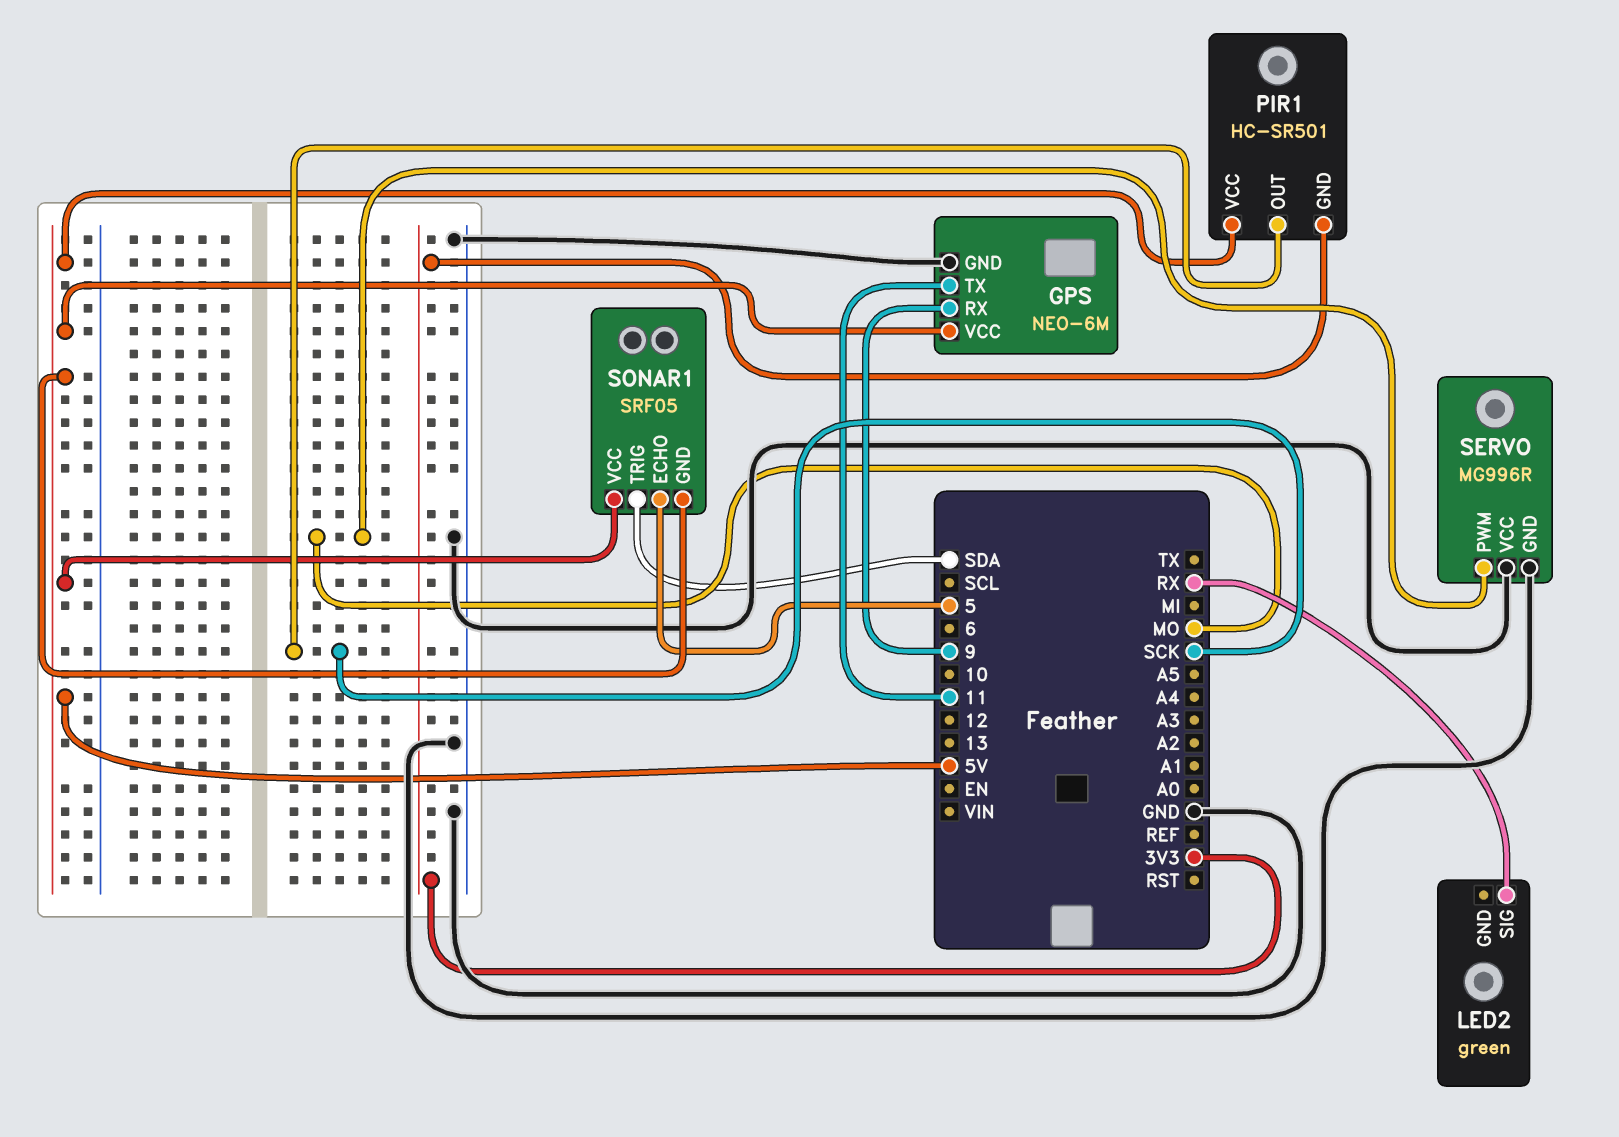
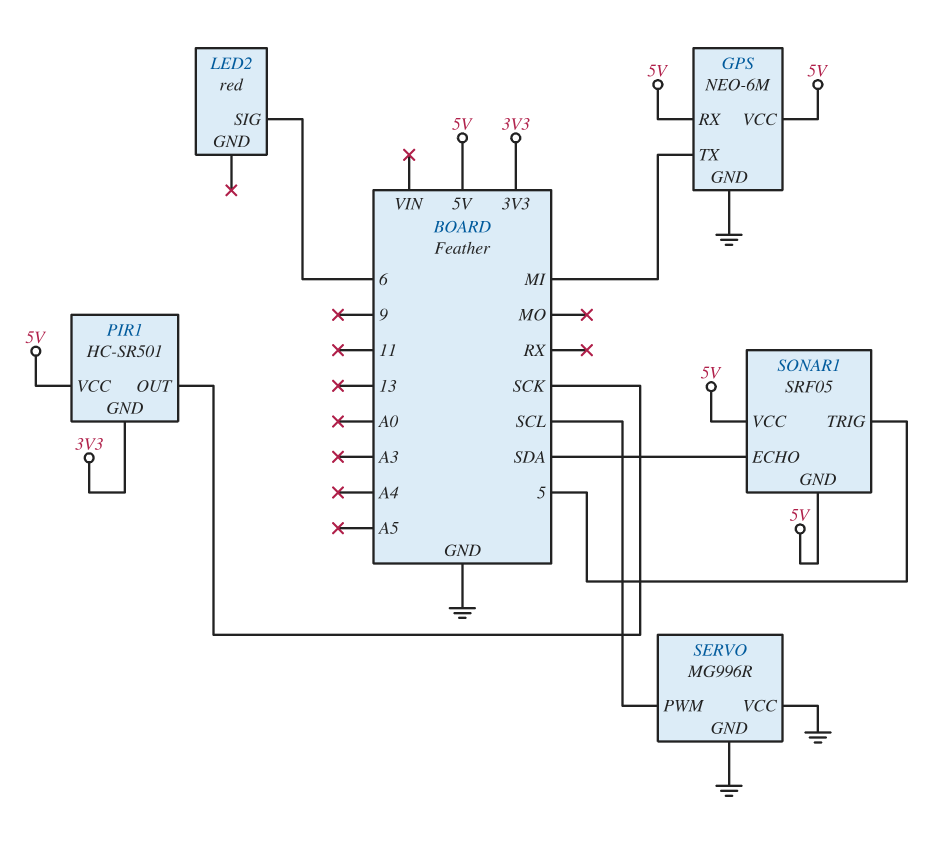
GPS pin RX: 9 -> 5V
GPS pin TX: 11 -> MI
LED2: green -> red
LED2 pin SIG: RX -> 6
SERVO pin PWM: MO -> SCL
SONAR1 pin ECHO: 5 -> SDA
SONAR1 pin TRIG: SDA -> 5

